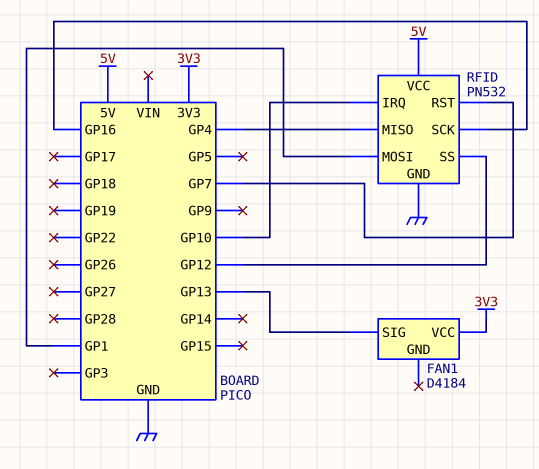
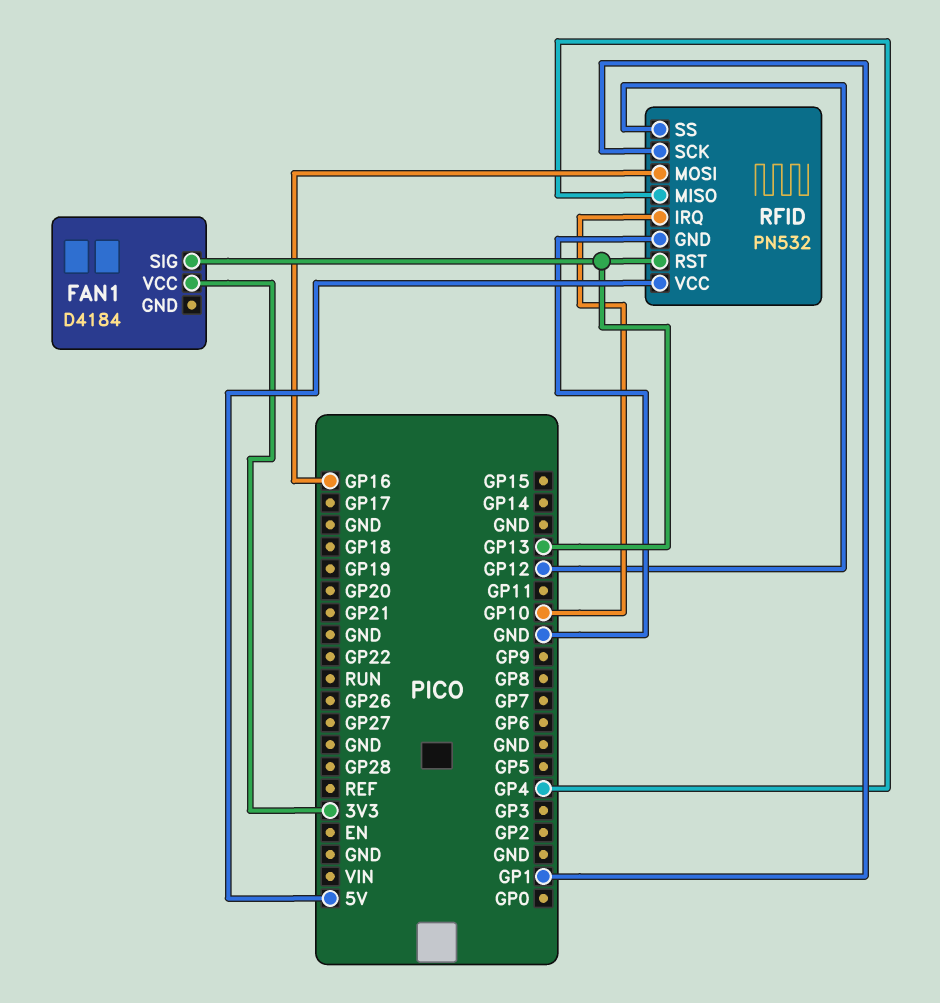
RFID pin MOSI: GP1 -> GP16
RFID pin RST: GP7 -> GP13
RFID pin SCK: GP16 -> GP1

